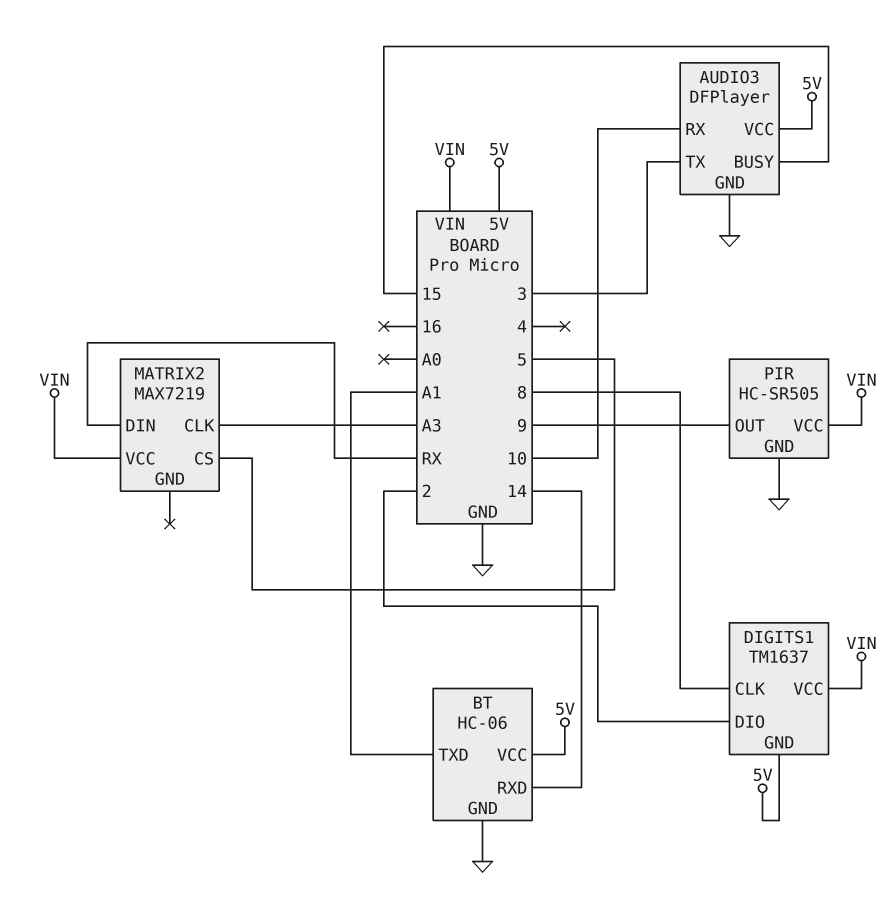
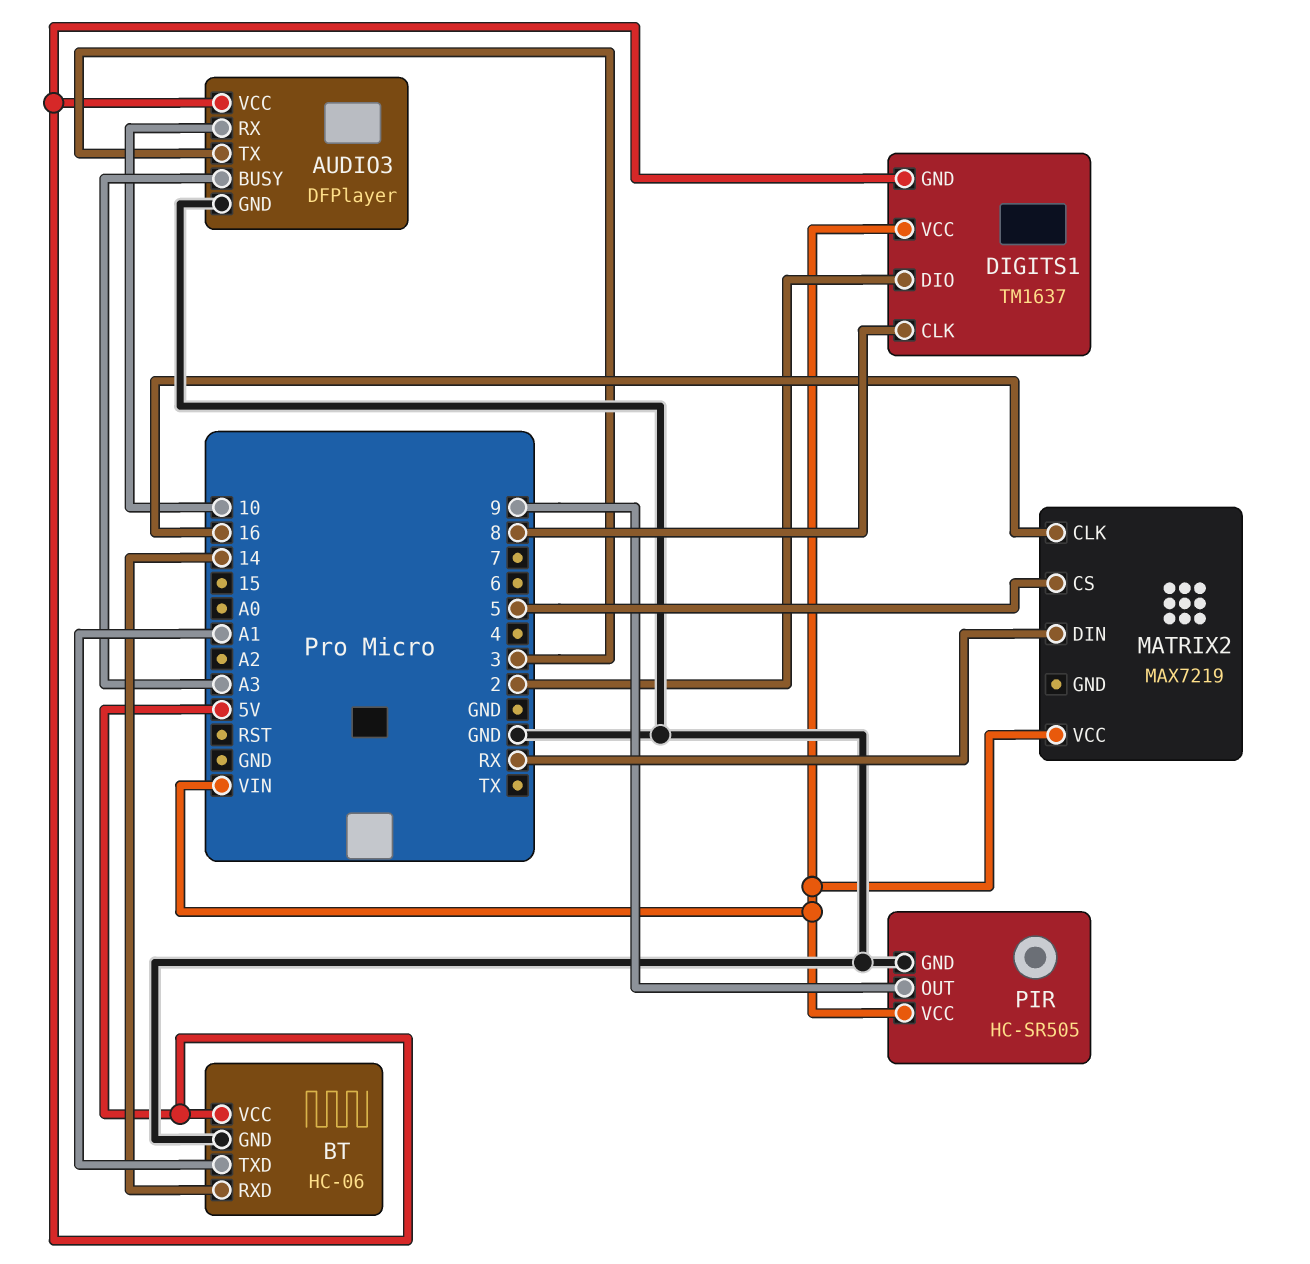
AUDIO3 pin BUSY: 15 -> A3
MATRIX2 pin CLK: A3 -> 16

